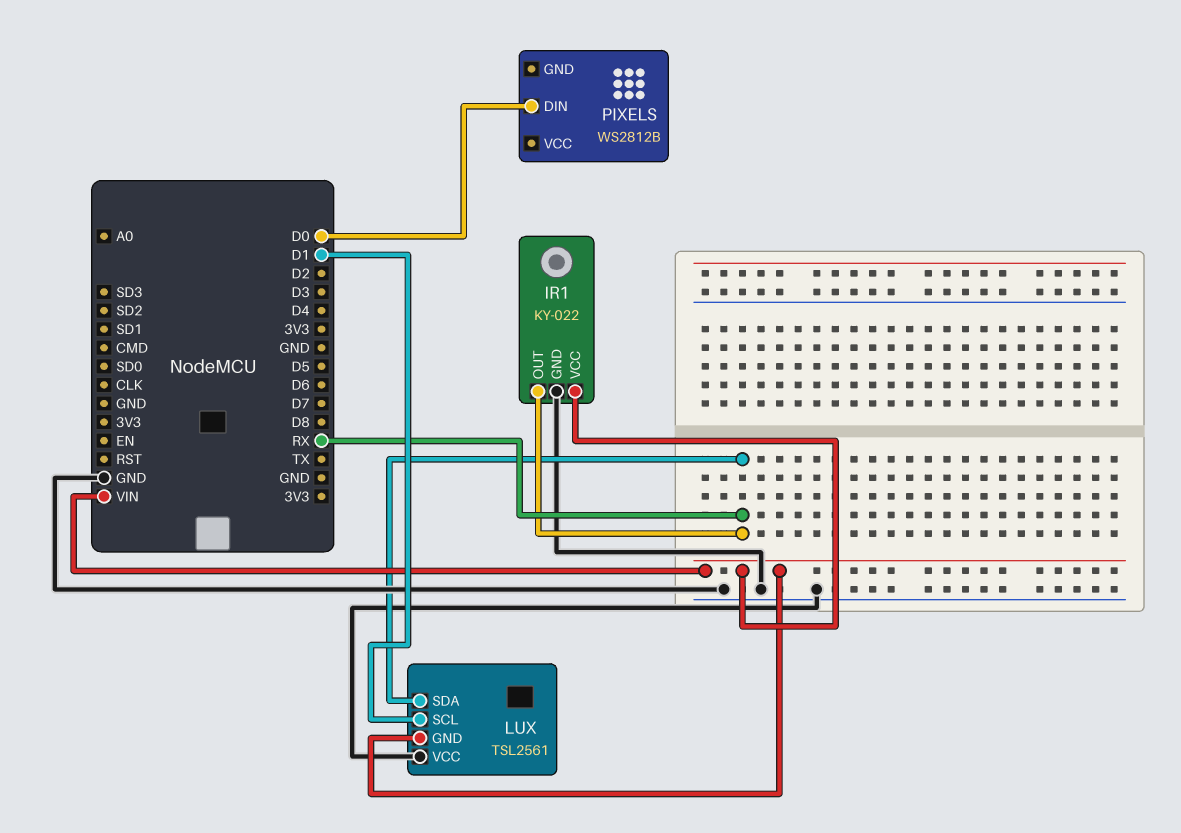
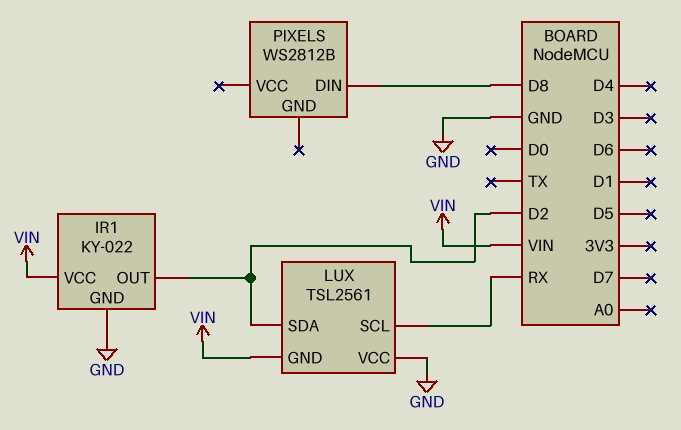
IR1 pin OUT: RX -> D2
LUX pin SCL: D1 -> RX
LUX pin SDA: RX -> D2
PIXELS pin DIN: D0 -> D8

